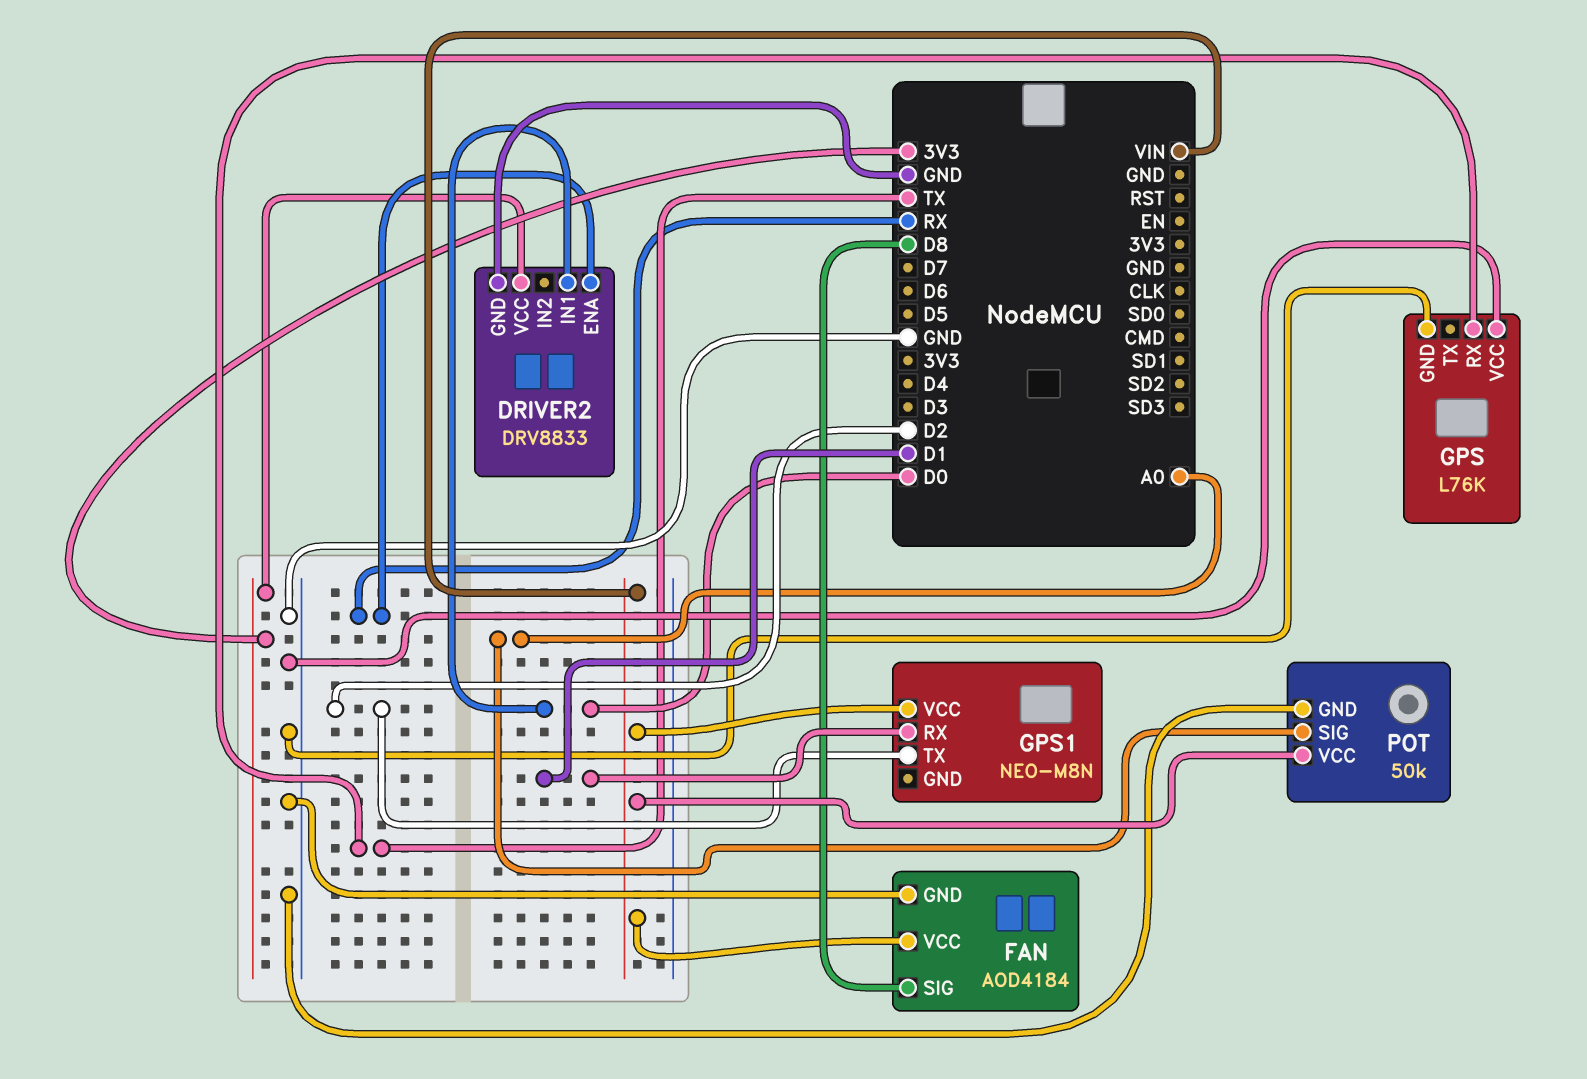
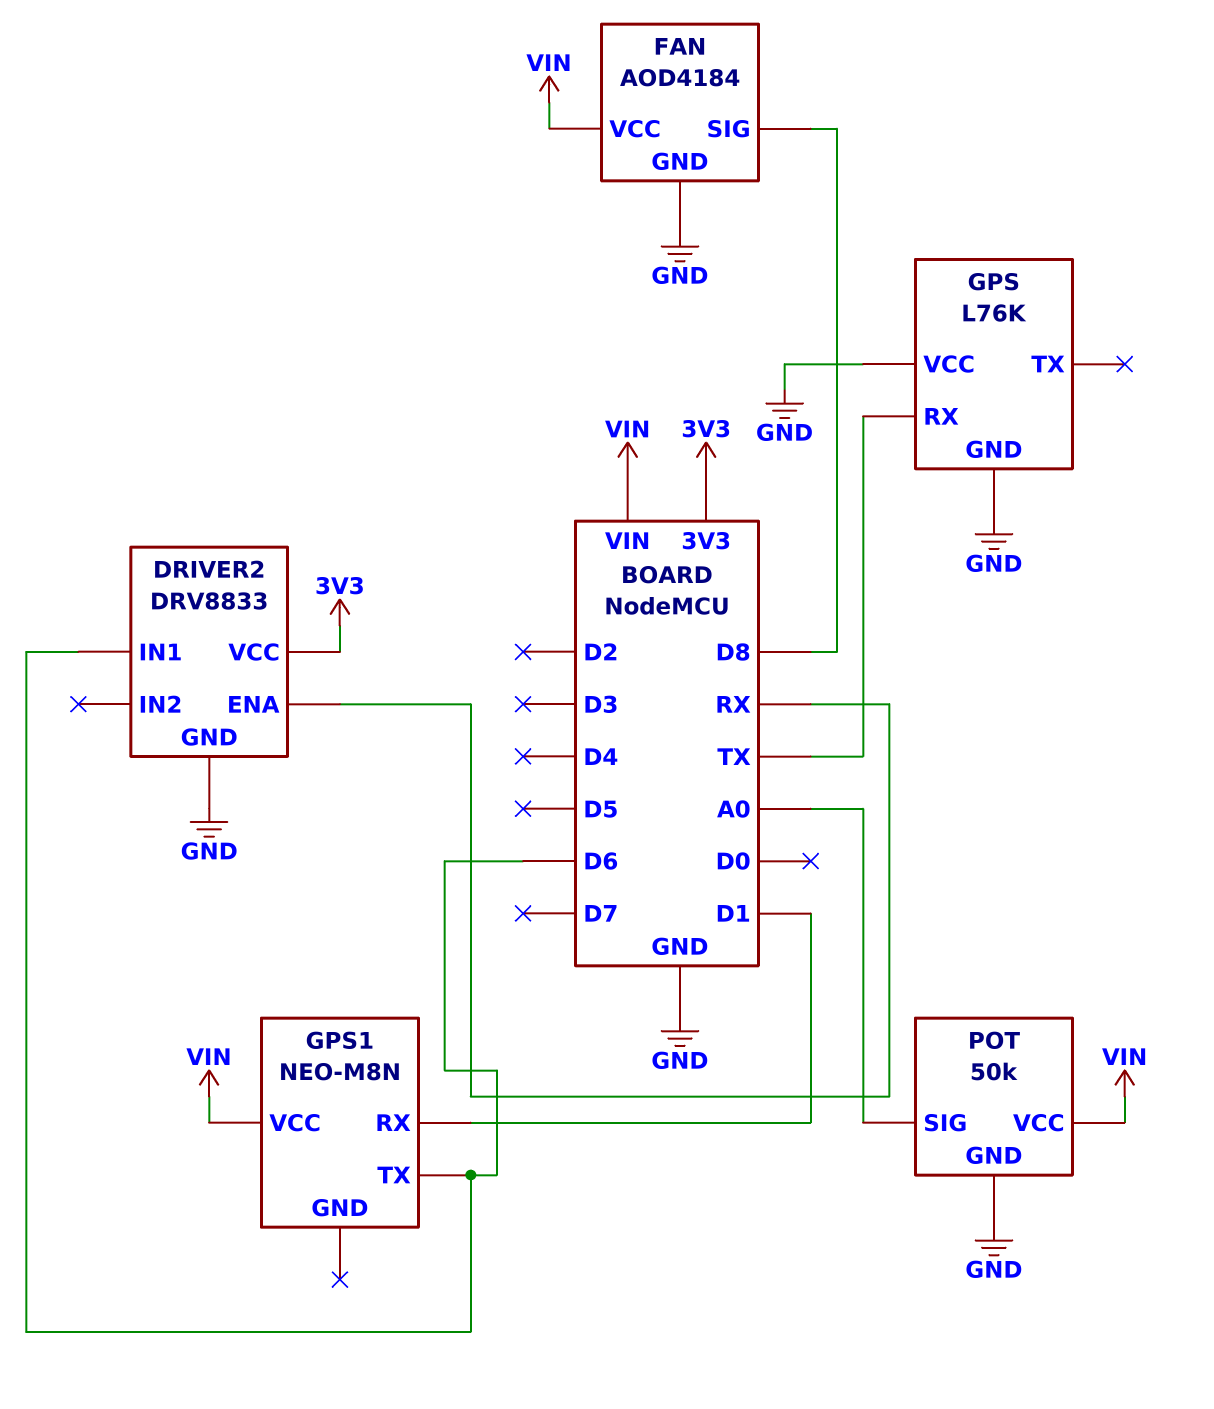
DRIVER2 pin IN1: D0 -> D6
GPS1 pin TX: D2 -> D6

